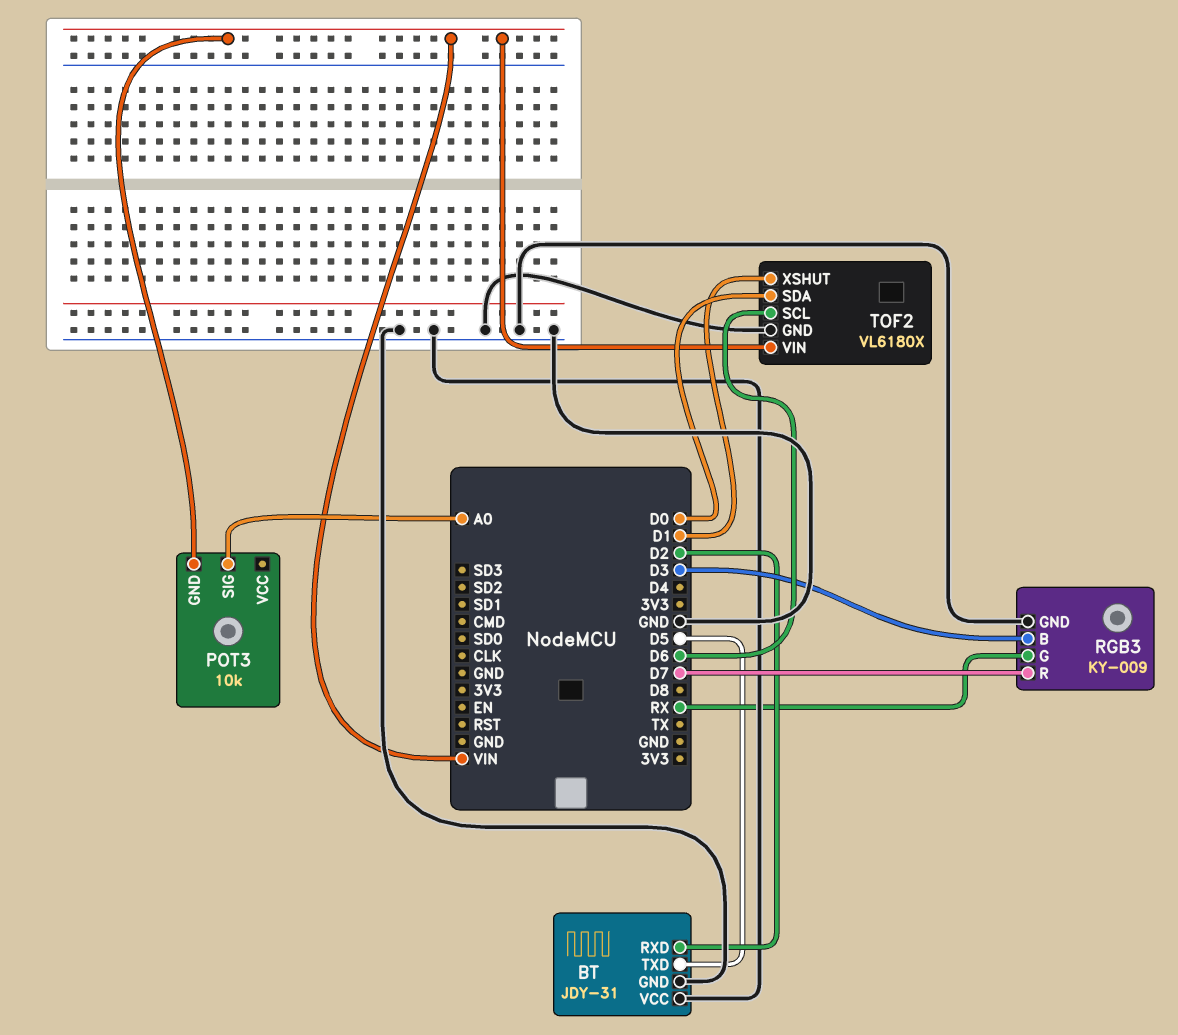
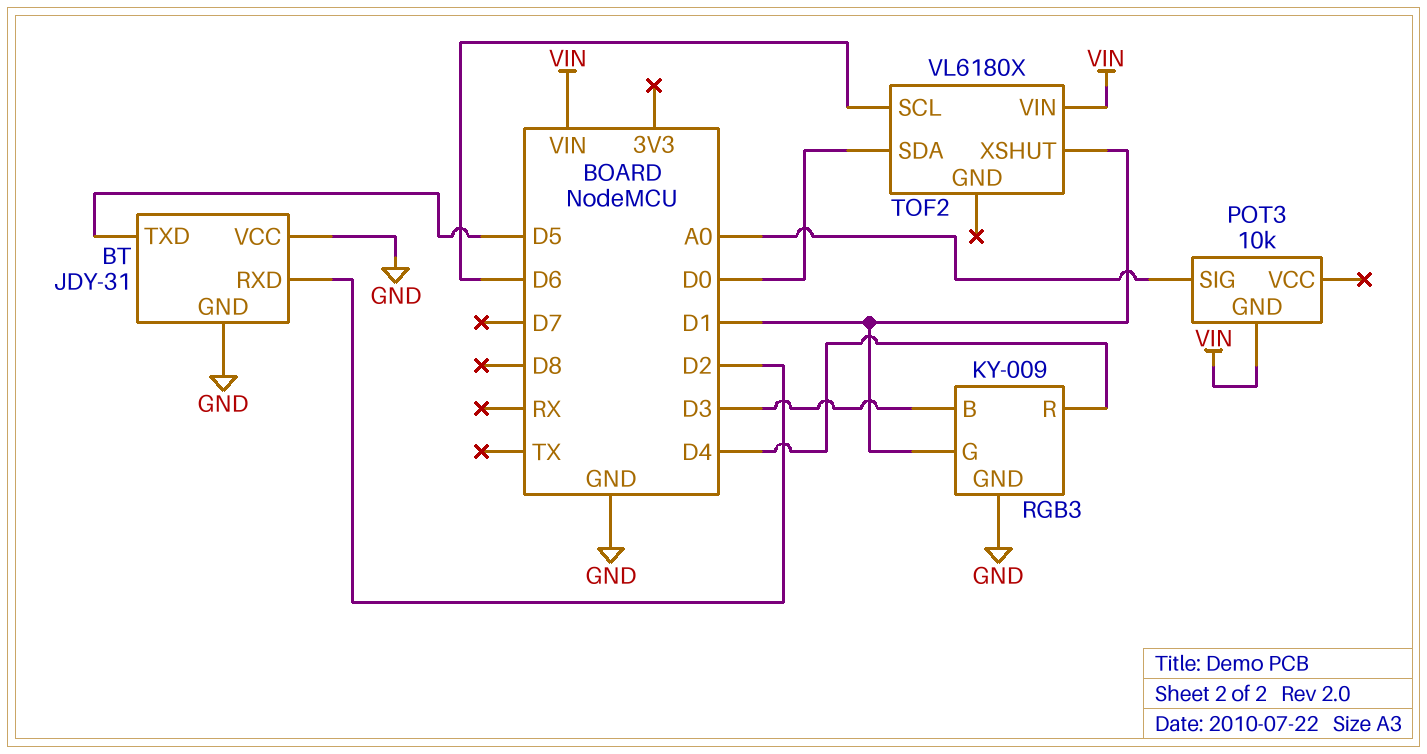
RGB3 pin G: RX -> D1
RGB3 pin R: D7 -> D4
TOF2 pin GND: GND -> none

